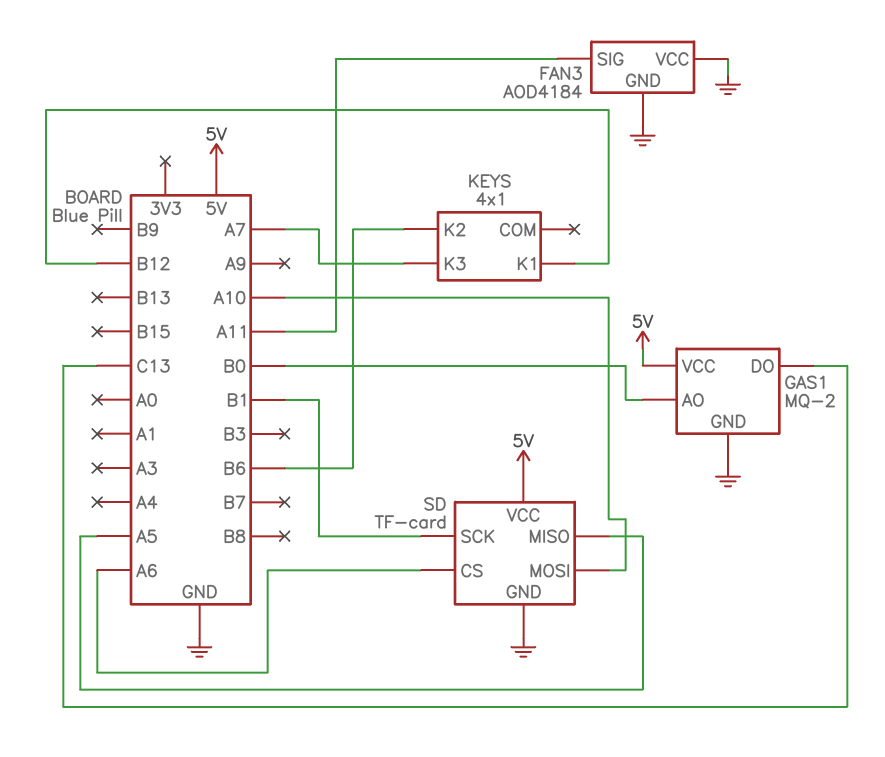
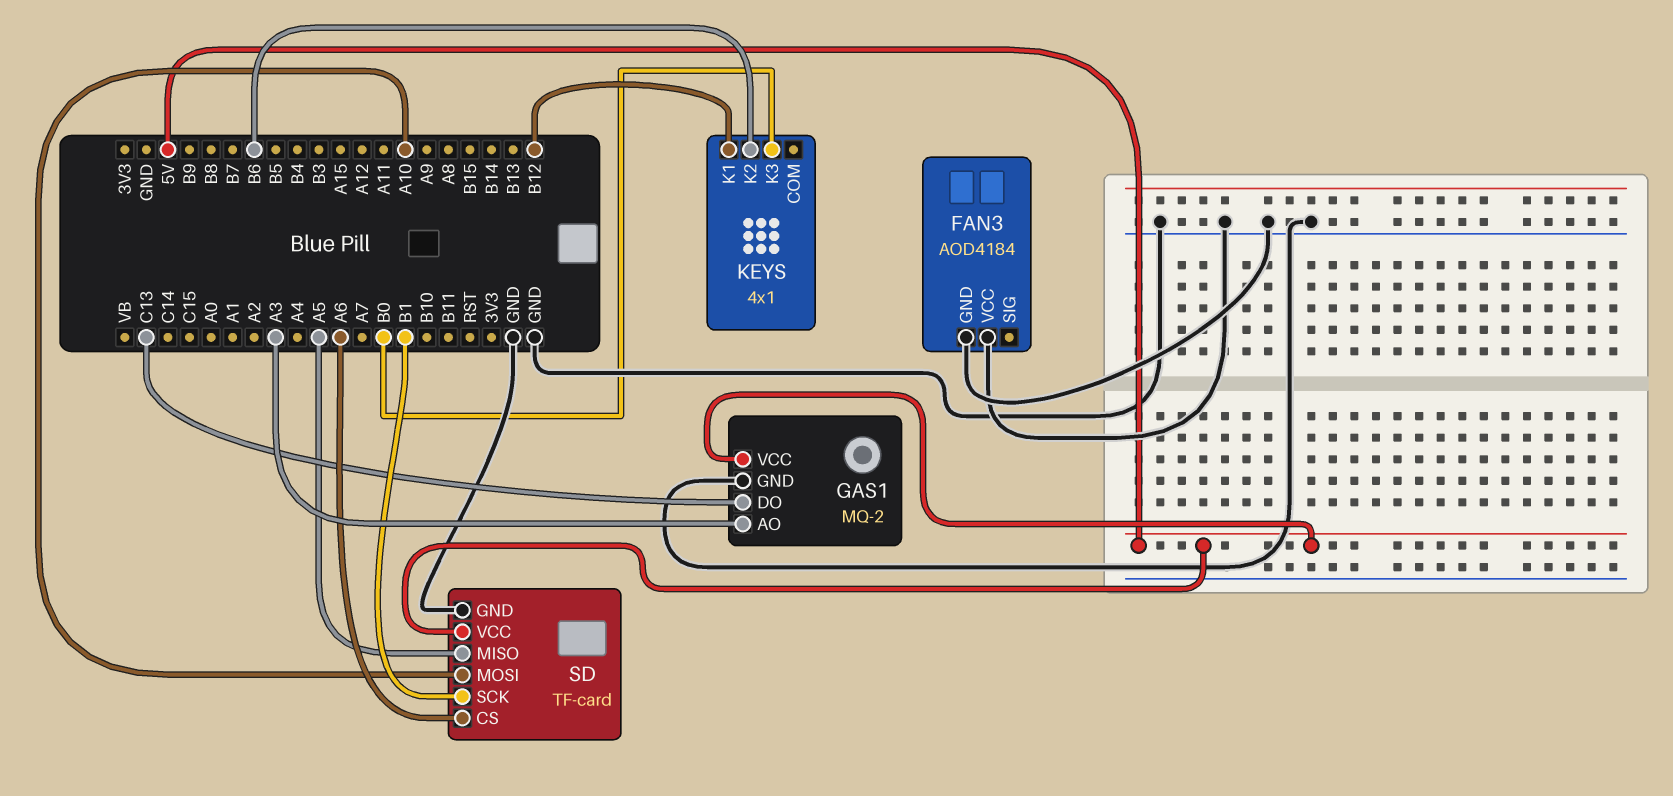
FAN3 pin SIG: A11 -> none
GAS1 pin AO: B0 -> A3
KEYS pin K3: A7 -> B0

